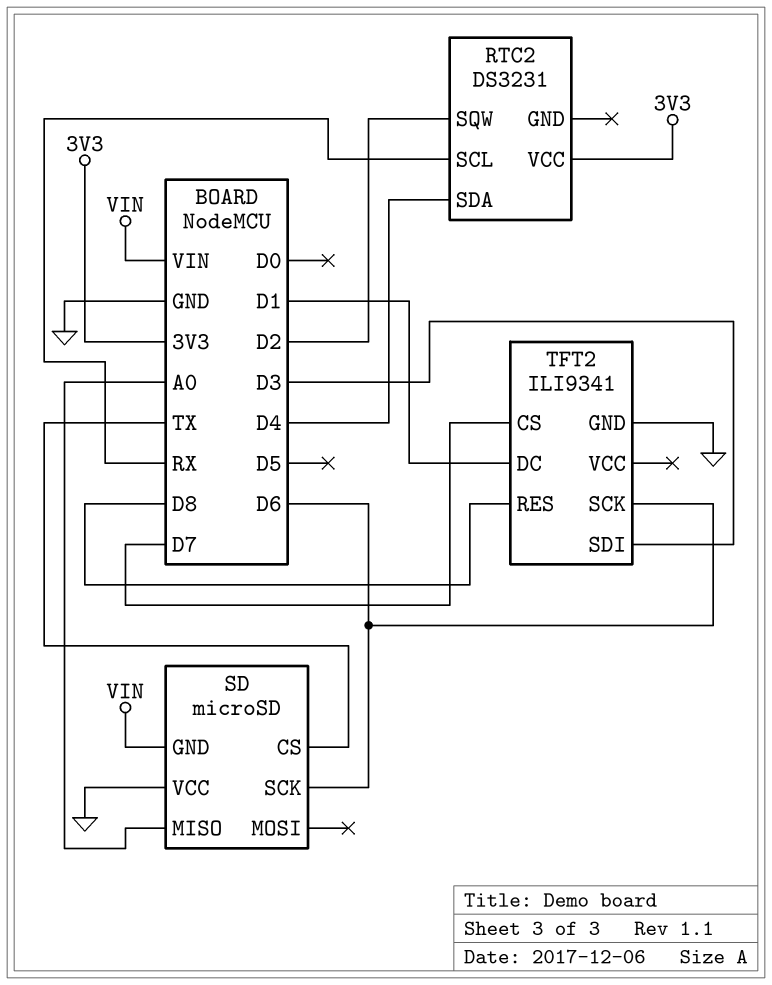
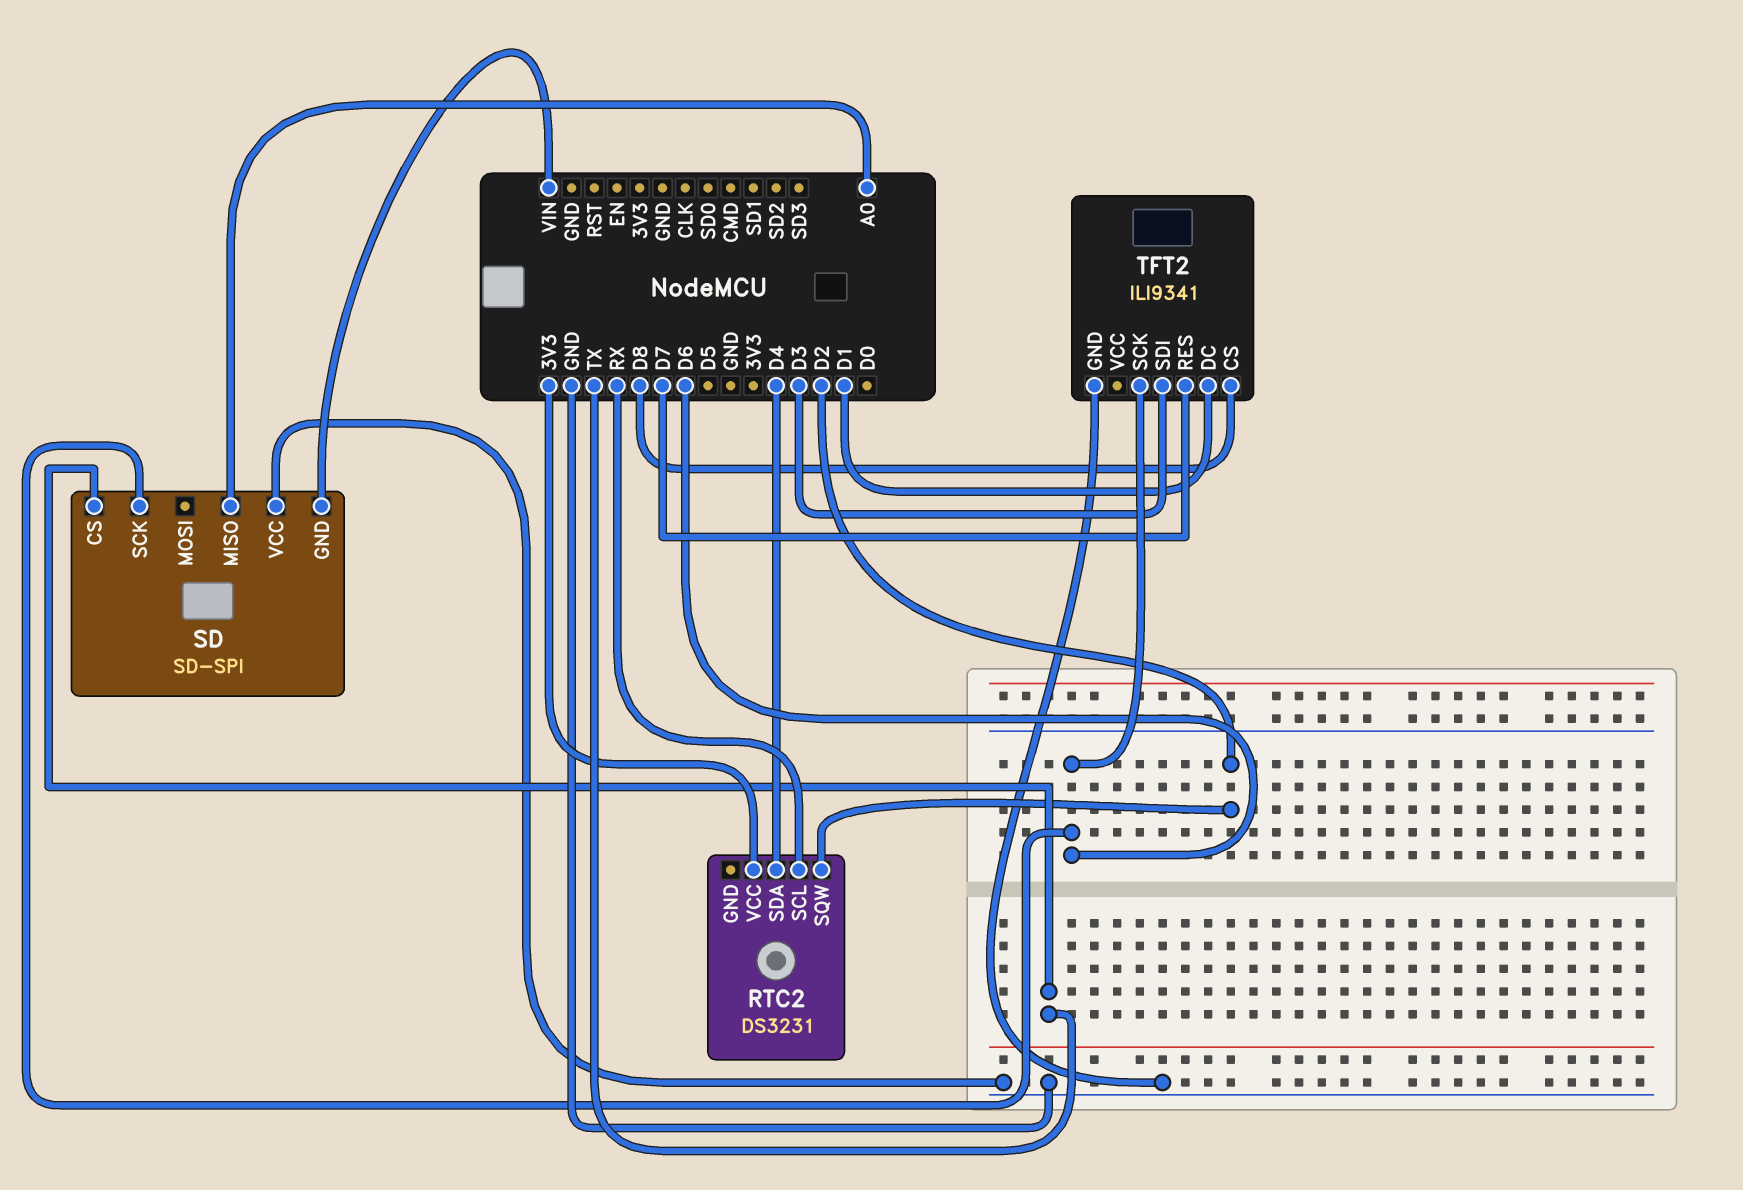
SD: microSD -> SD-SPI
TFT2 pin CS: D7 -> D8
TFT2 pin RES: D8 -> D7

